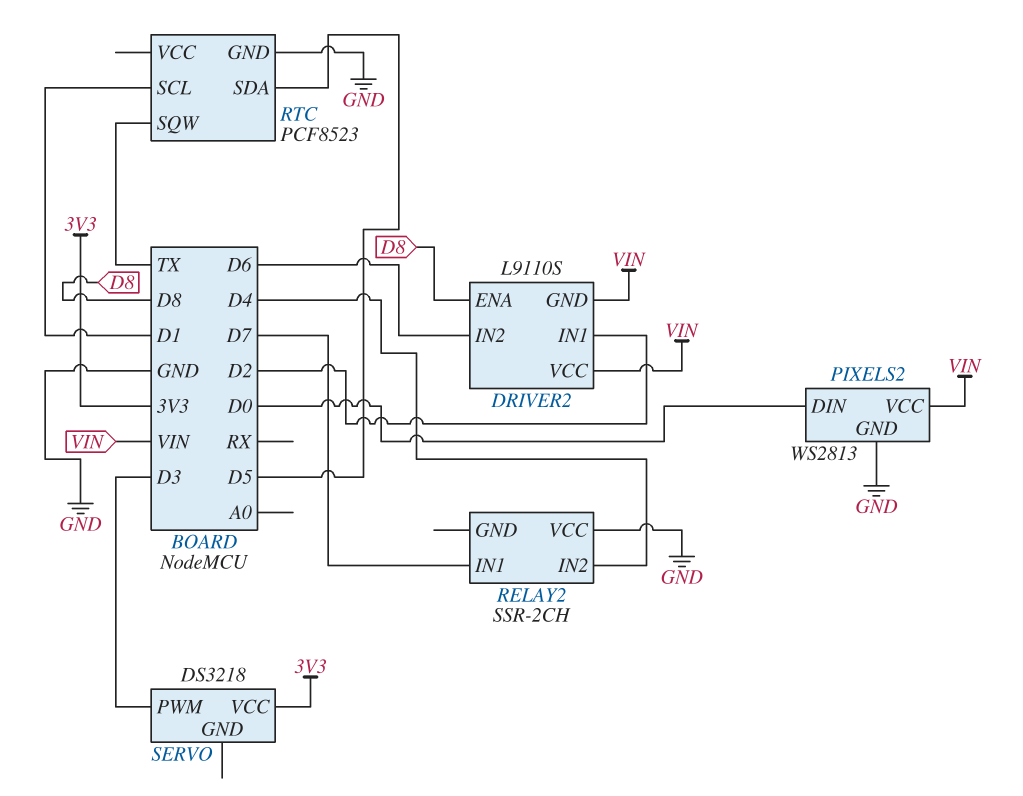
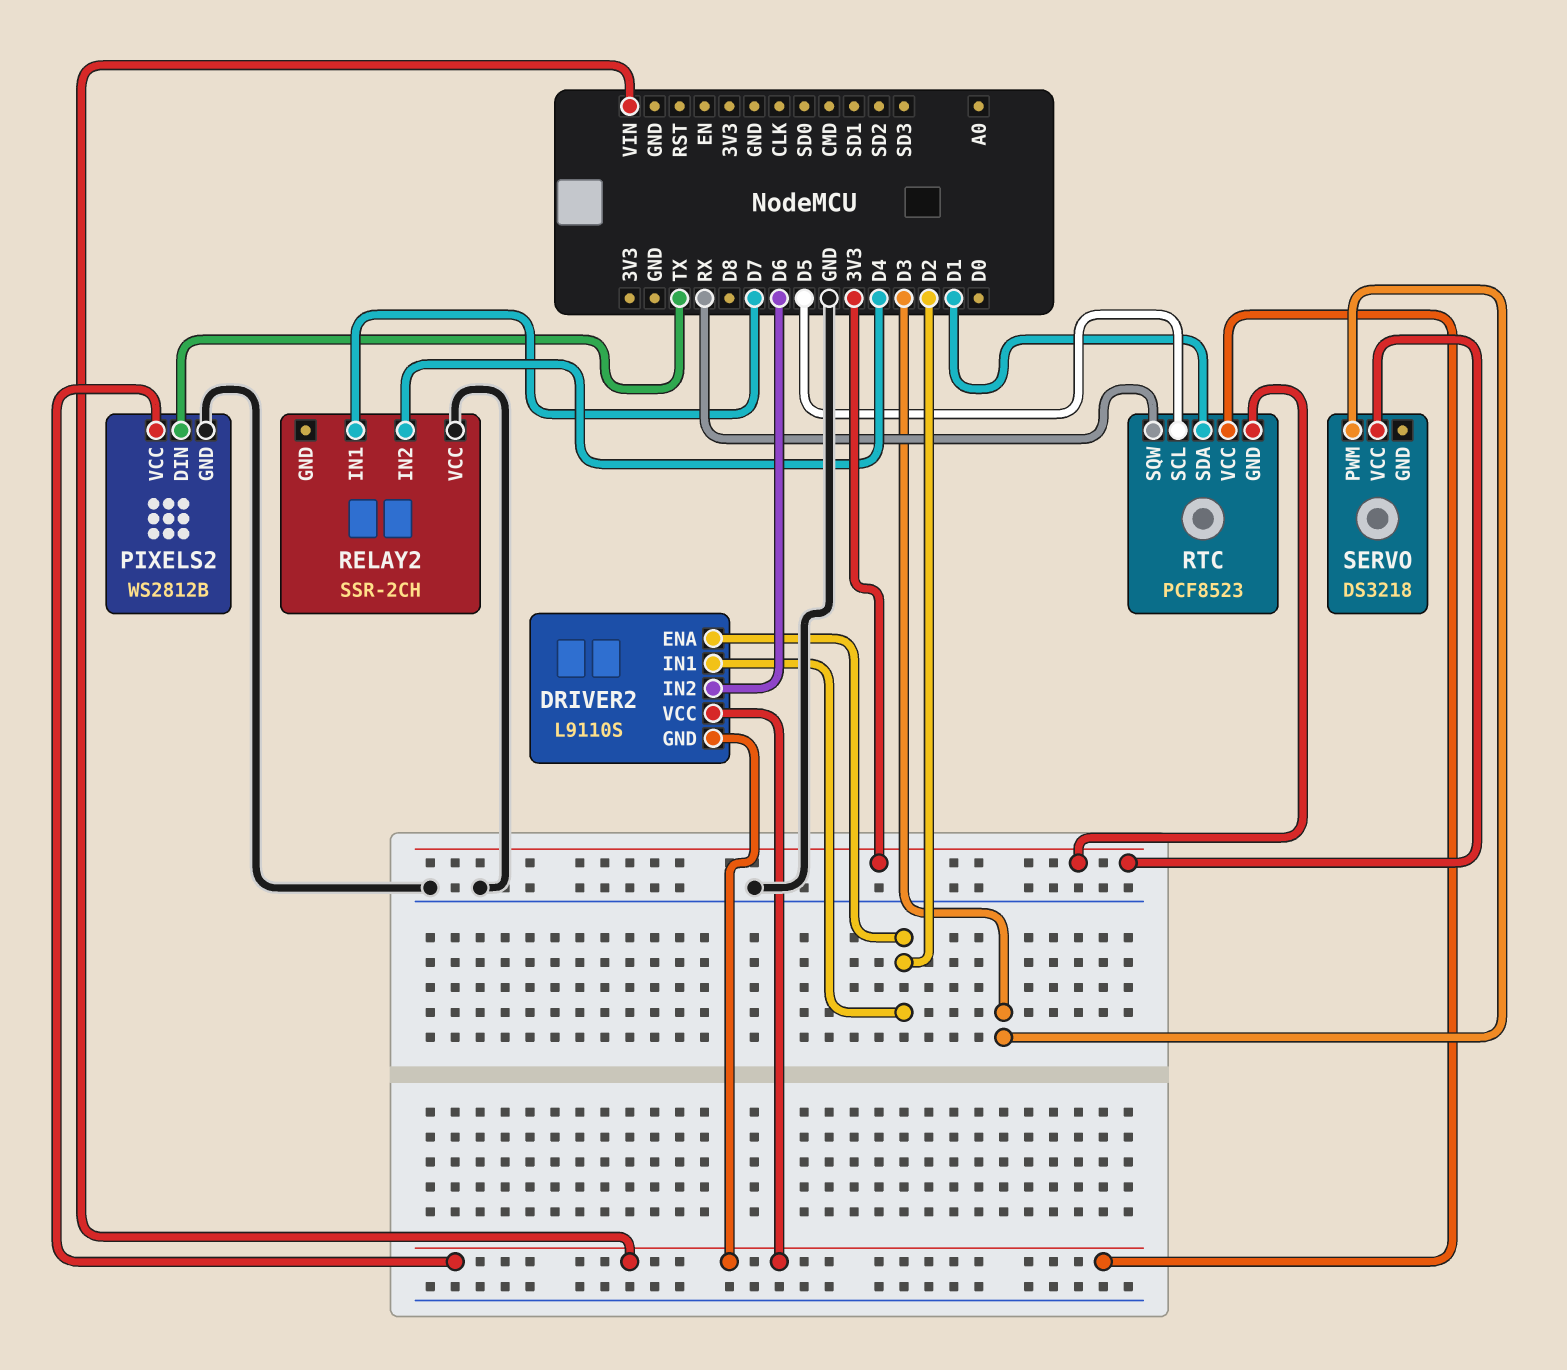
DRIVER2 pin ENA: D8 -> D2
PIXELS2: WS2813 -> WS2812B
PIXELS2 pin DIN: D0 -> TX
RTC pin GND: GND -> 3V3
RTC pin SCL: D1 -> D5
RTC pin SDA: D5 -> D1
RTC pin SQW: TX -> RX
RTC pin VCC: none -> VIN

